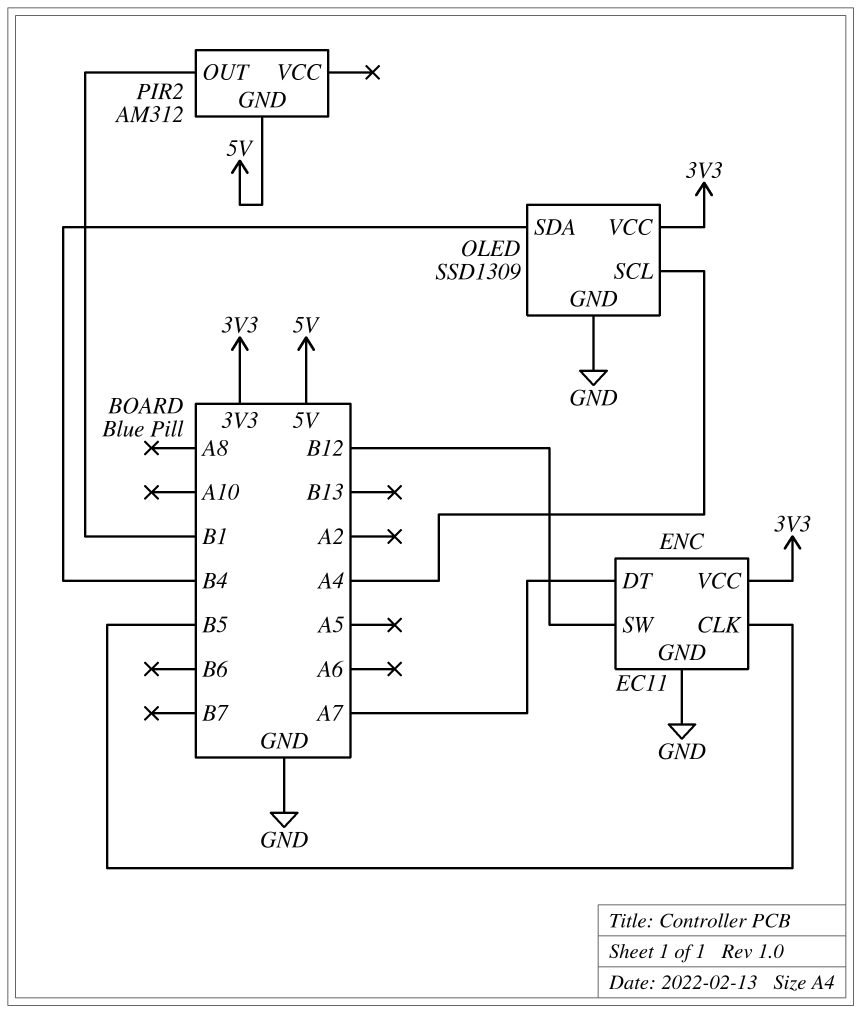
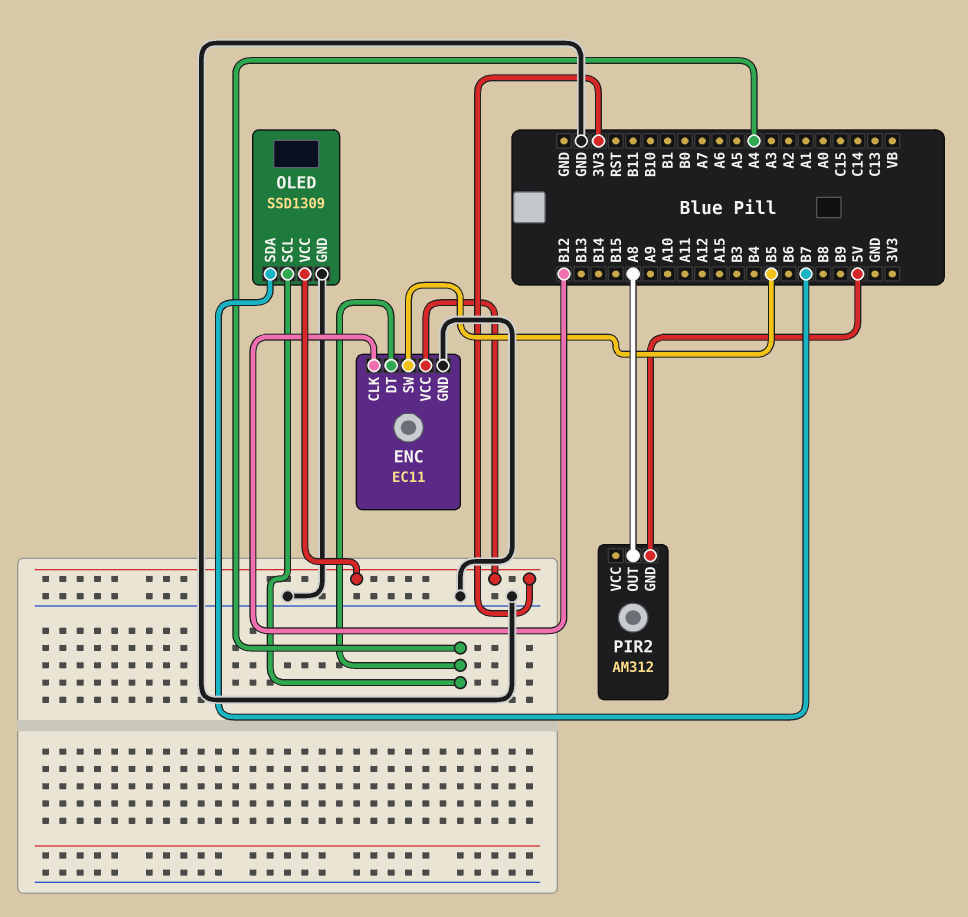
ENC pin CLK: B5 -> B12
ENC pin DT: A7 -> A4
ENC pin SW: B12 -> B5
OLED pin SDA: B4 -> B7
PIR2 pin OUT: B1 -> A8

